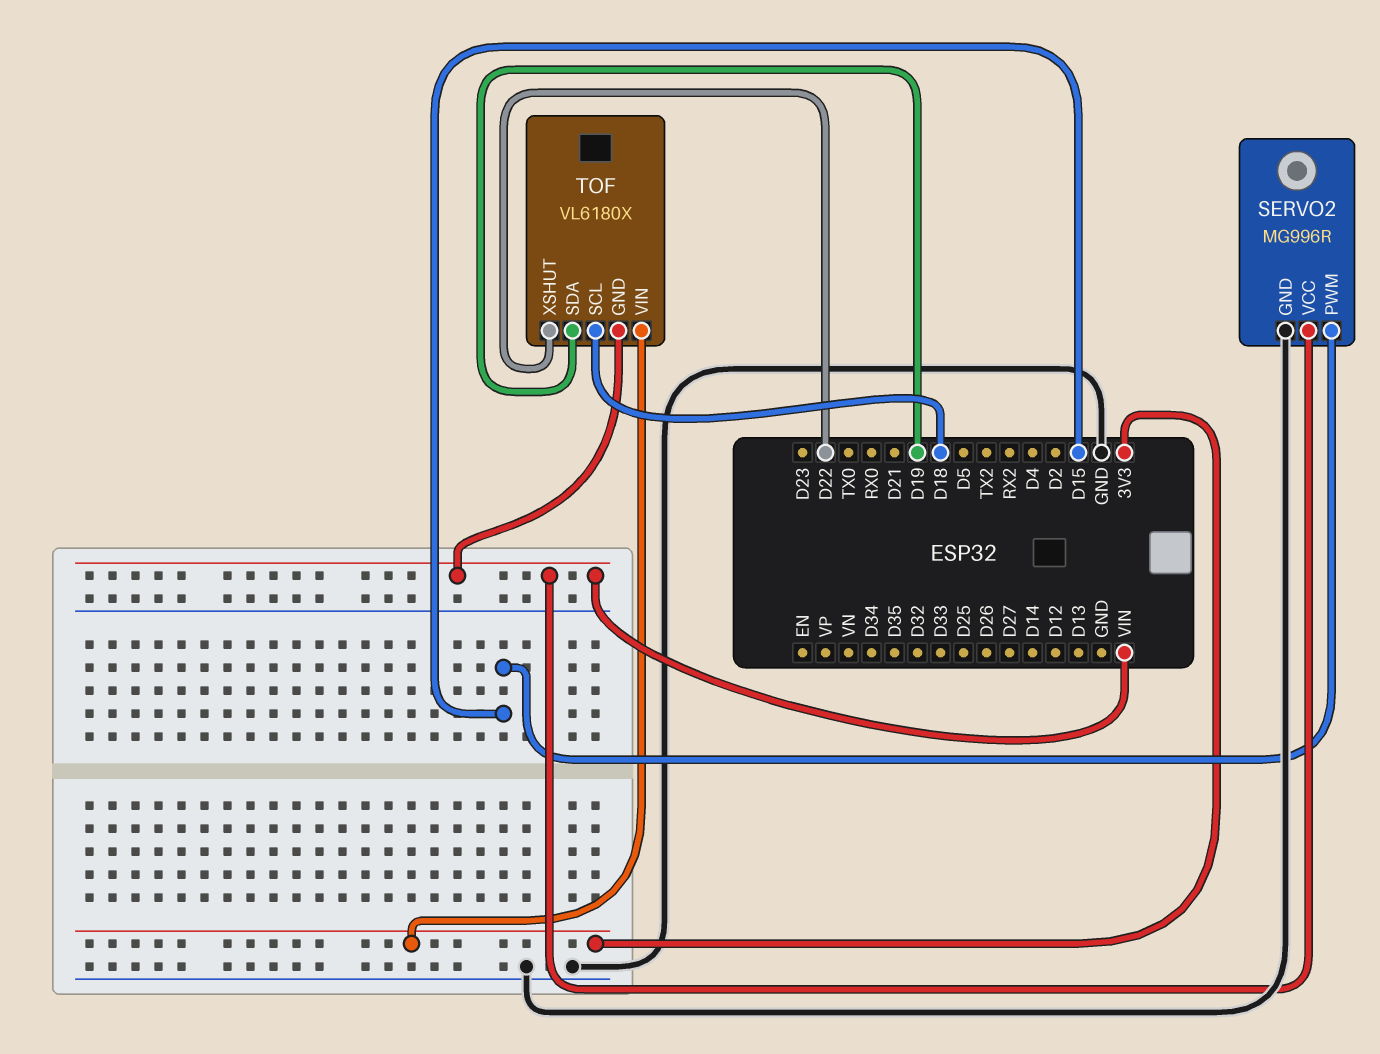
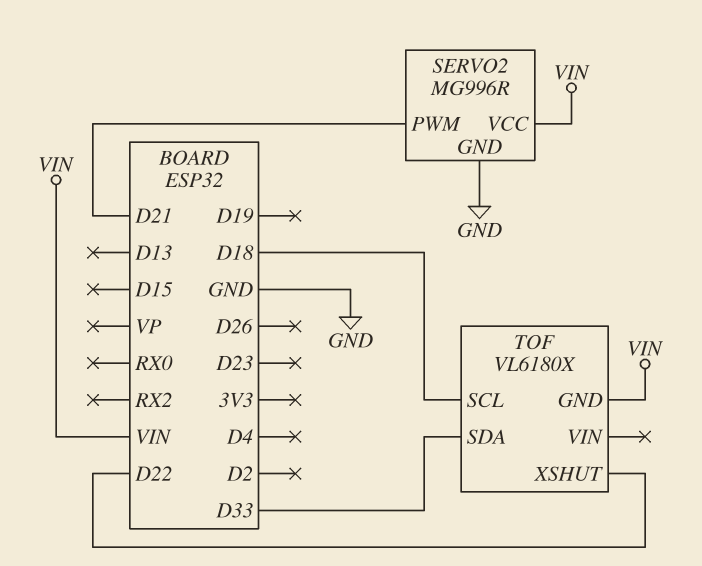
SERVO2 pin PWM: D15 -> D21
TOF pin SDA: D19 -> D33
TOF pin VIN: 3V3 -> none

